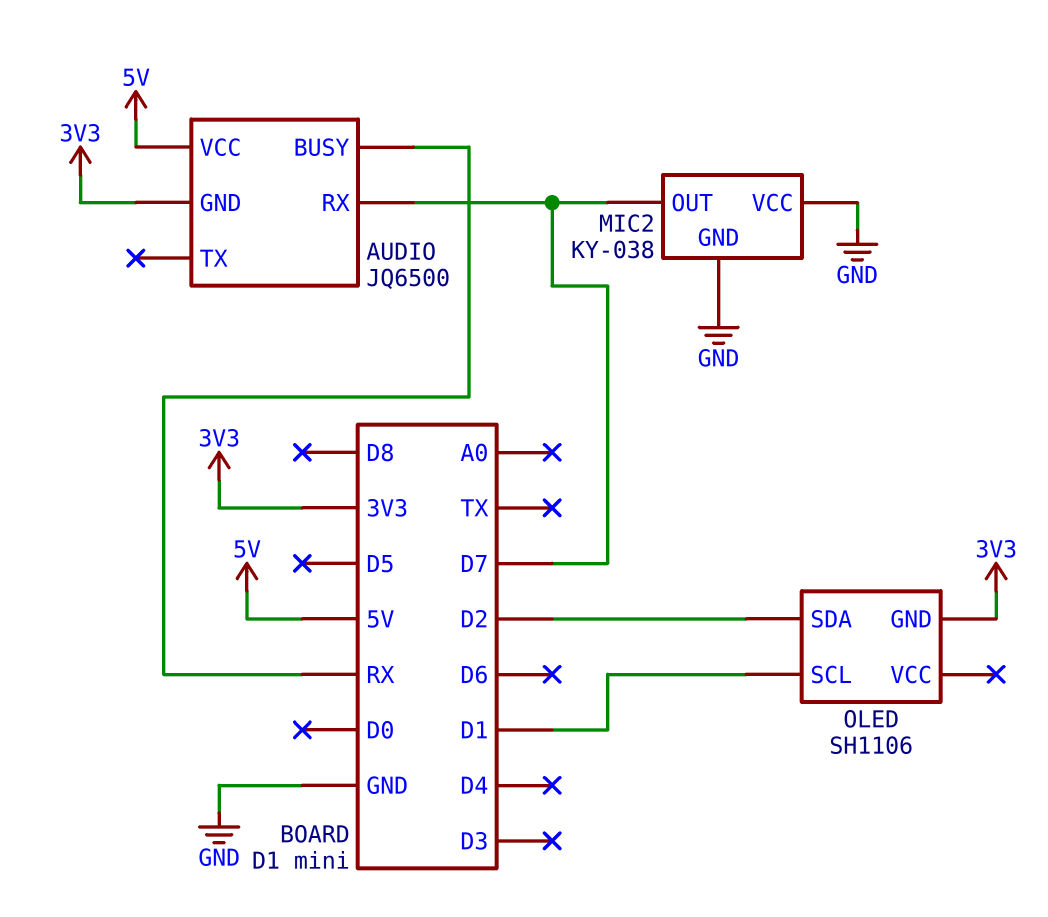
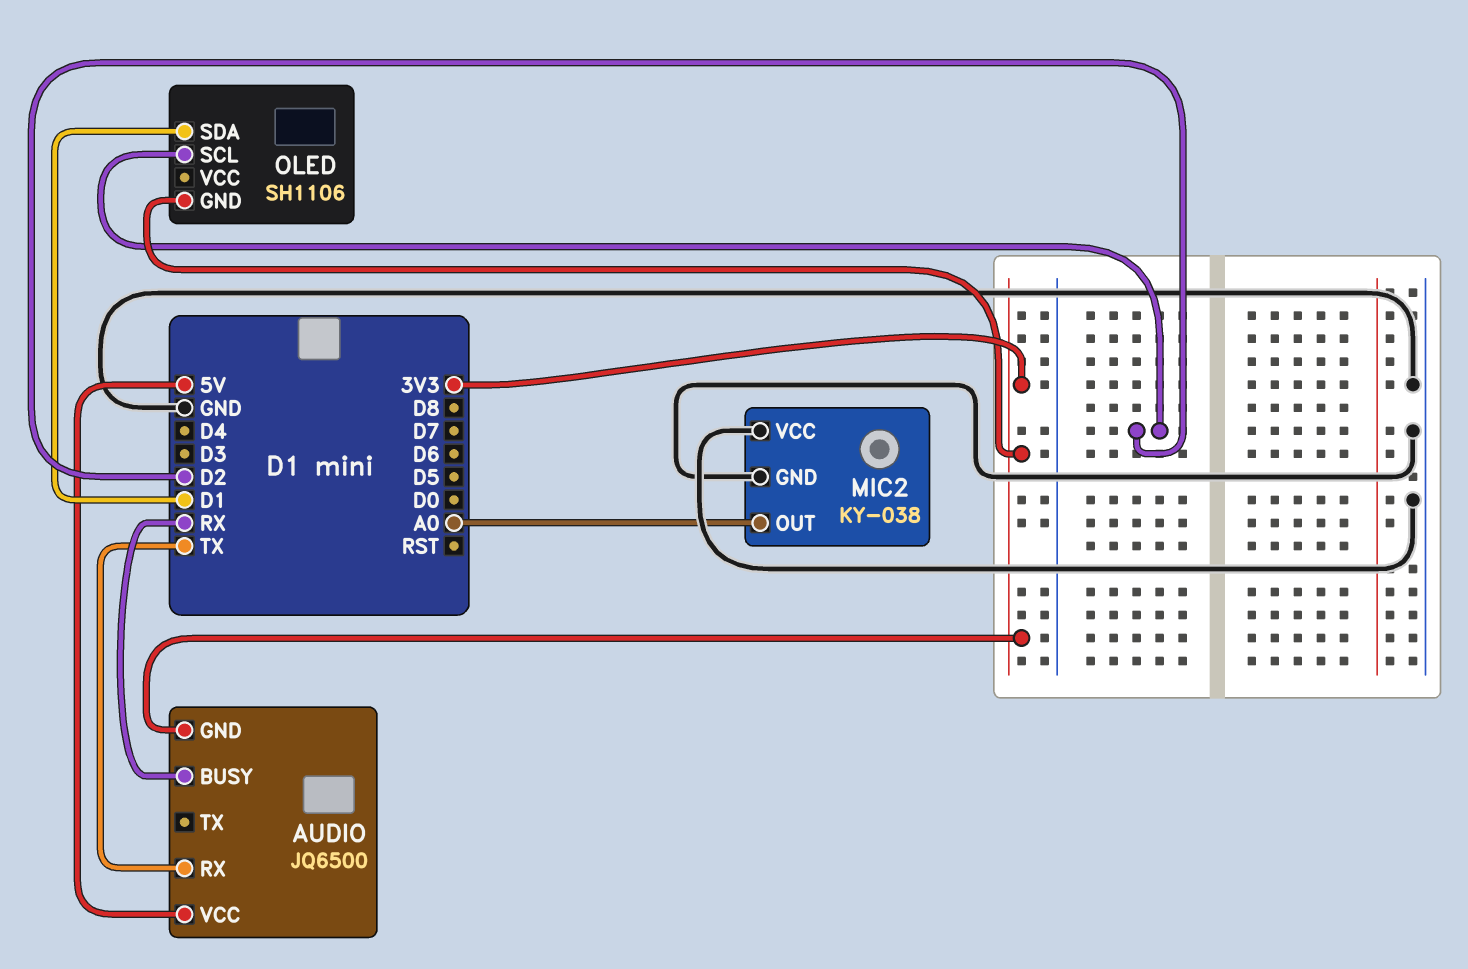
AUDIO pin RX: D7 -> TX
MIC2 pin OUT: D7 -> A0
OLED pin SCL: D1 -> D2
OLED pin SDA: D2 -> D1

